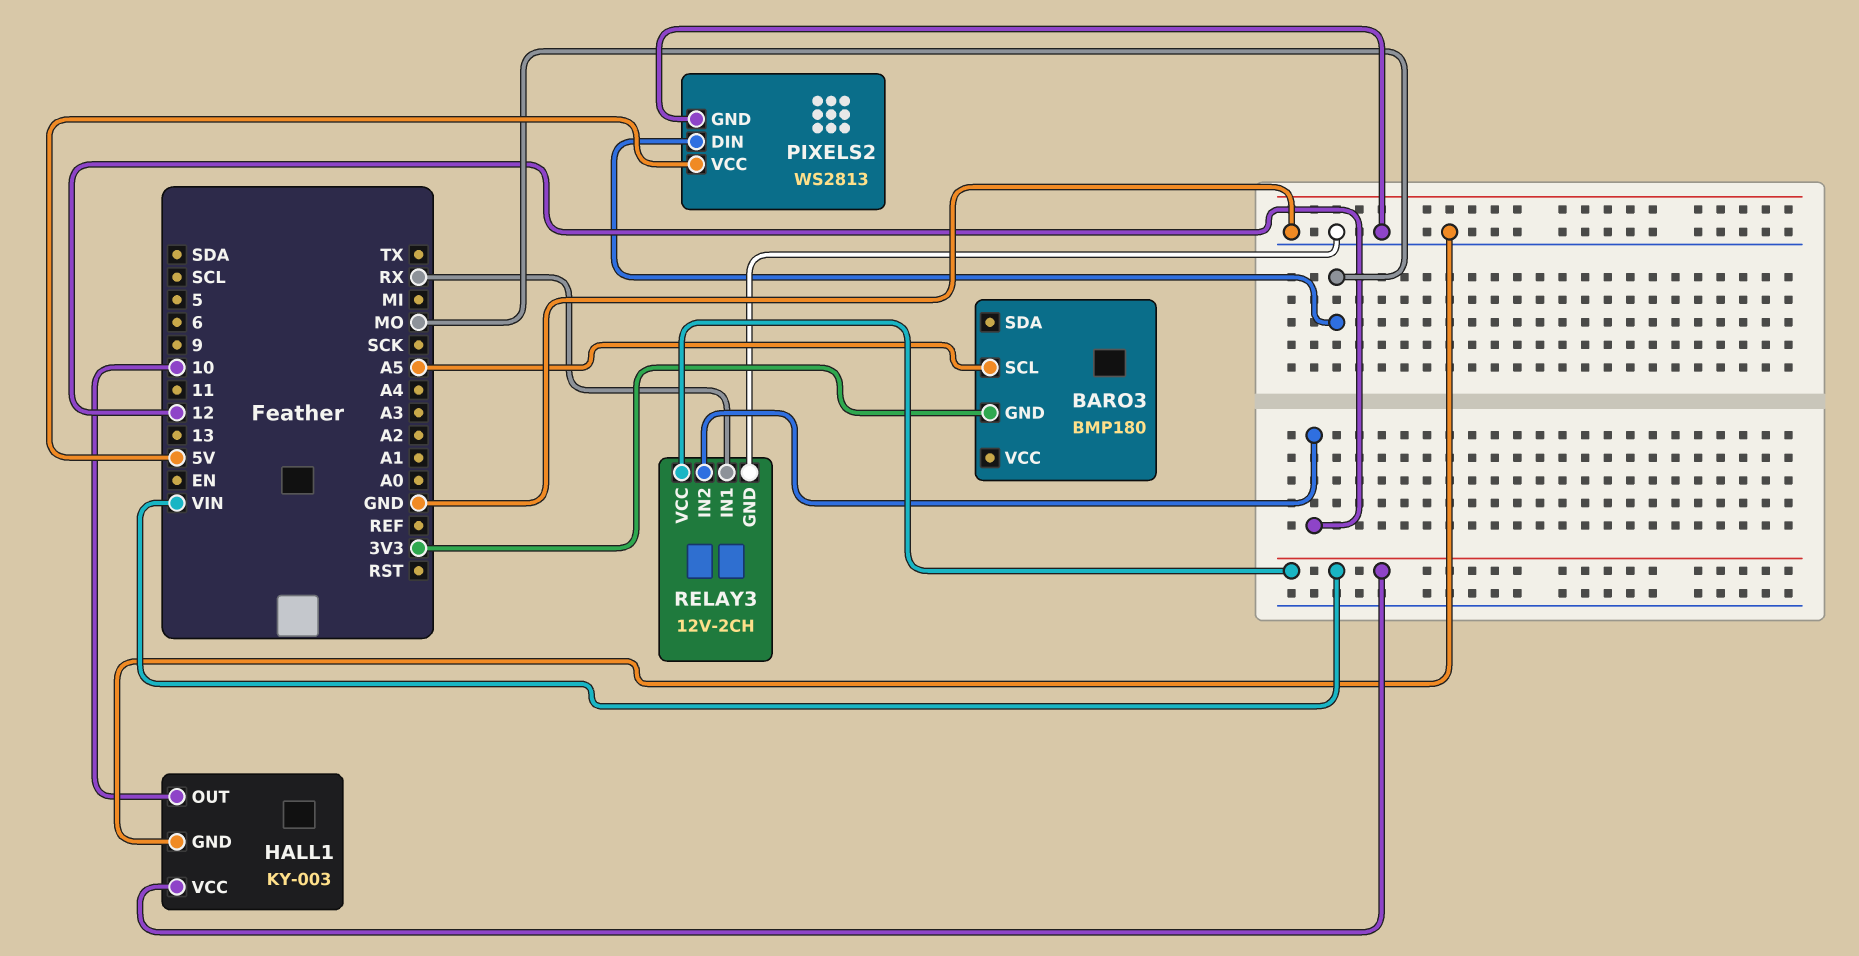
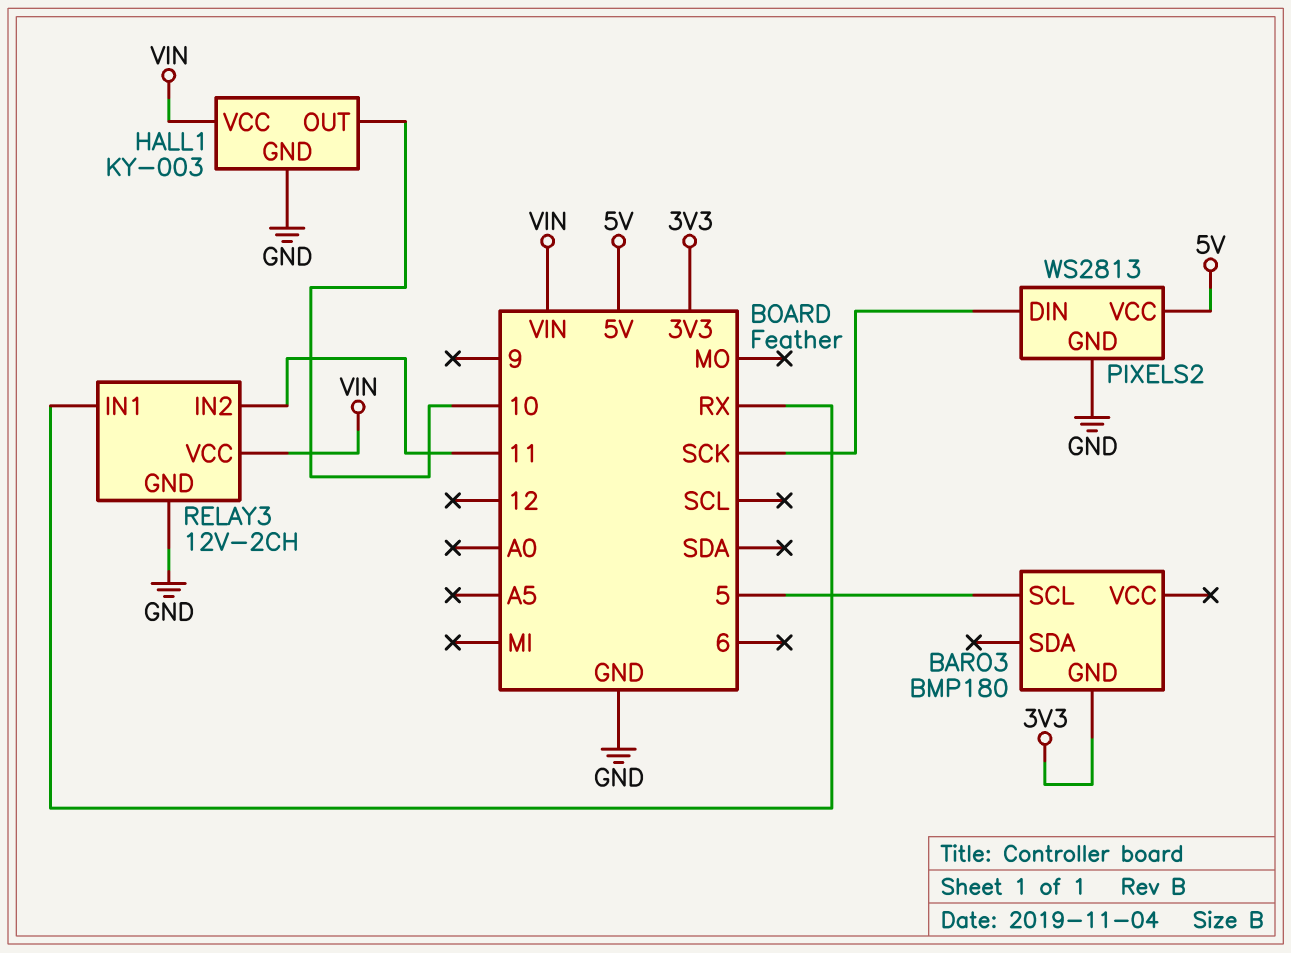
BARO3 pin SCL: A5 -> 5
PIXELS2 pin DIN: MO -> SCK
RELAY3 pin IN2: 12 -> 11

